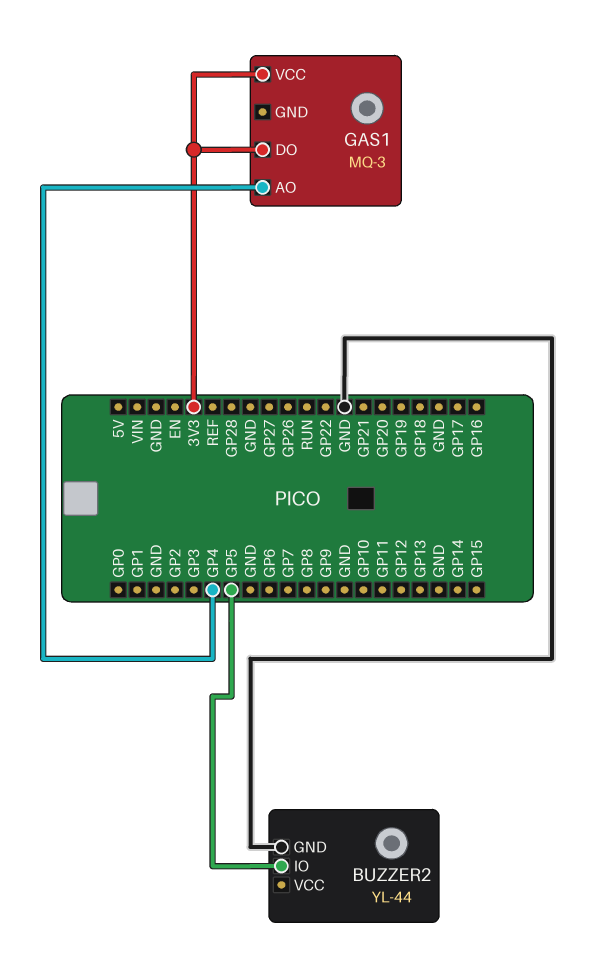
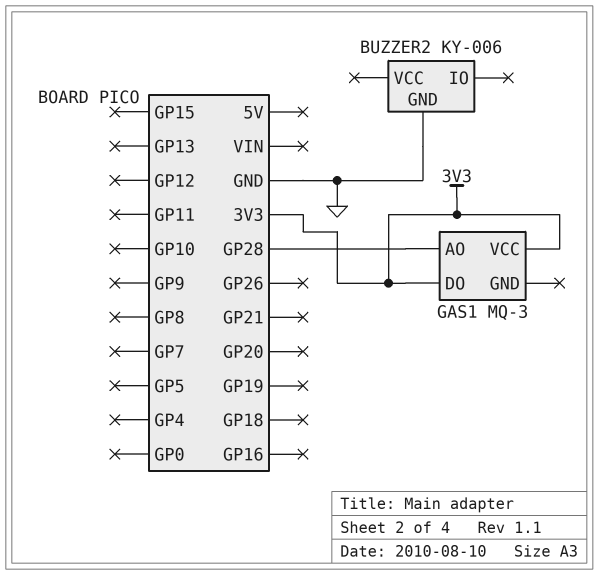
BUZZER2: YL-44 -> KY-006
BUZZER2 pin IO: GP5 -> none
GAS1 pin AO: GP4 -> GP28

